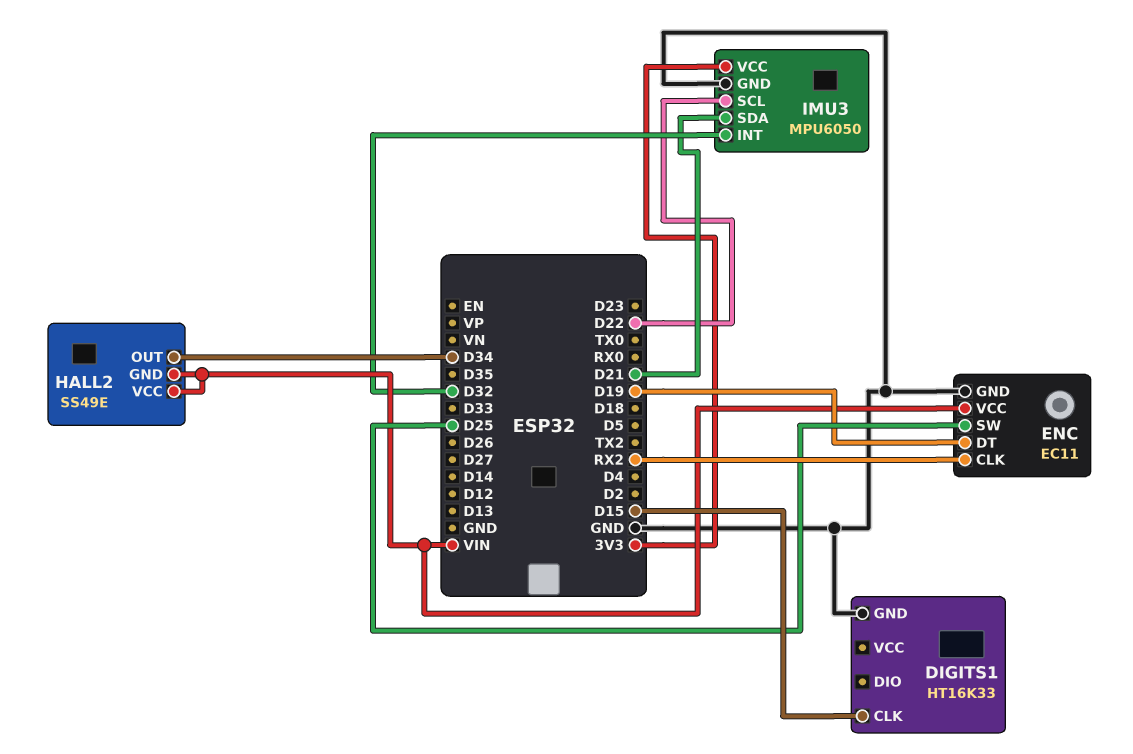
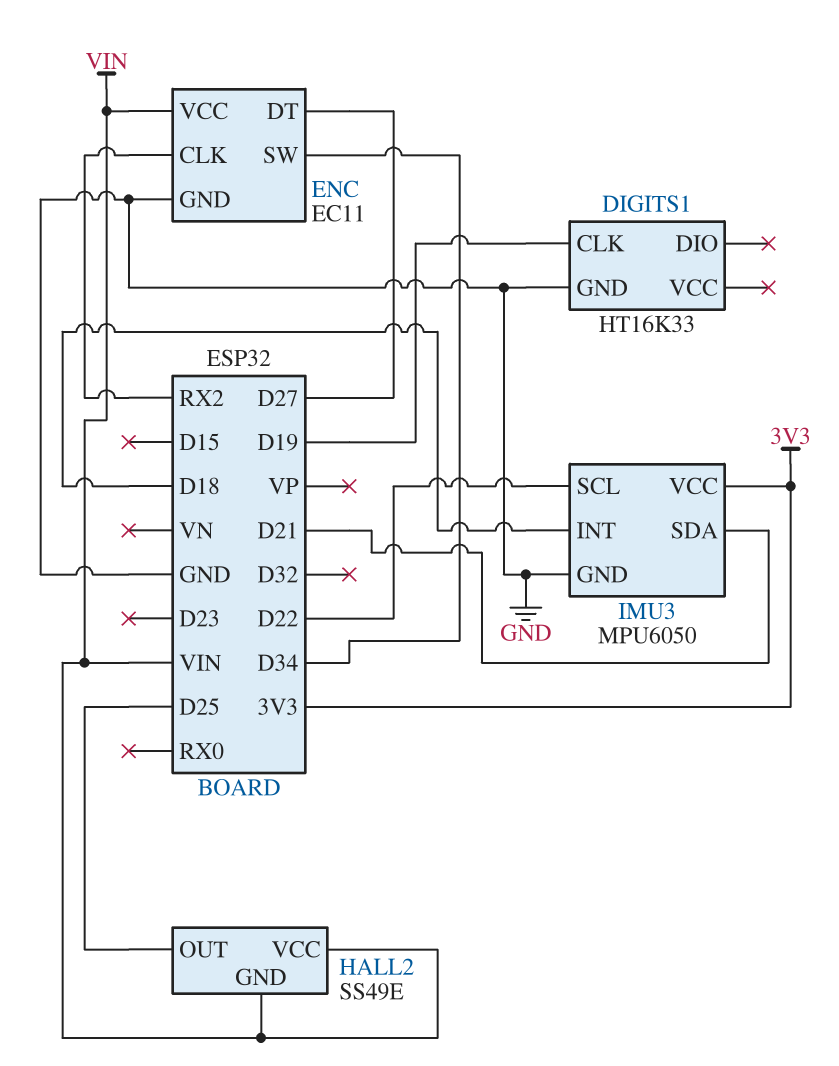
DIGITS1 pin CLK: D15 -> D19
ENC pin DT: D19 -> D27
ENC pin SW: D25 -> D34
HALL2 pin OUT: D34 -> D25
IMU3 pin INT: D32 -> D18

